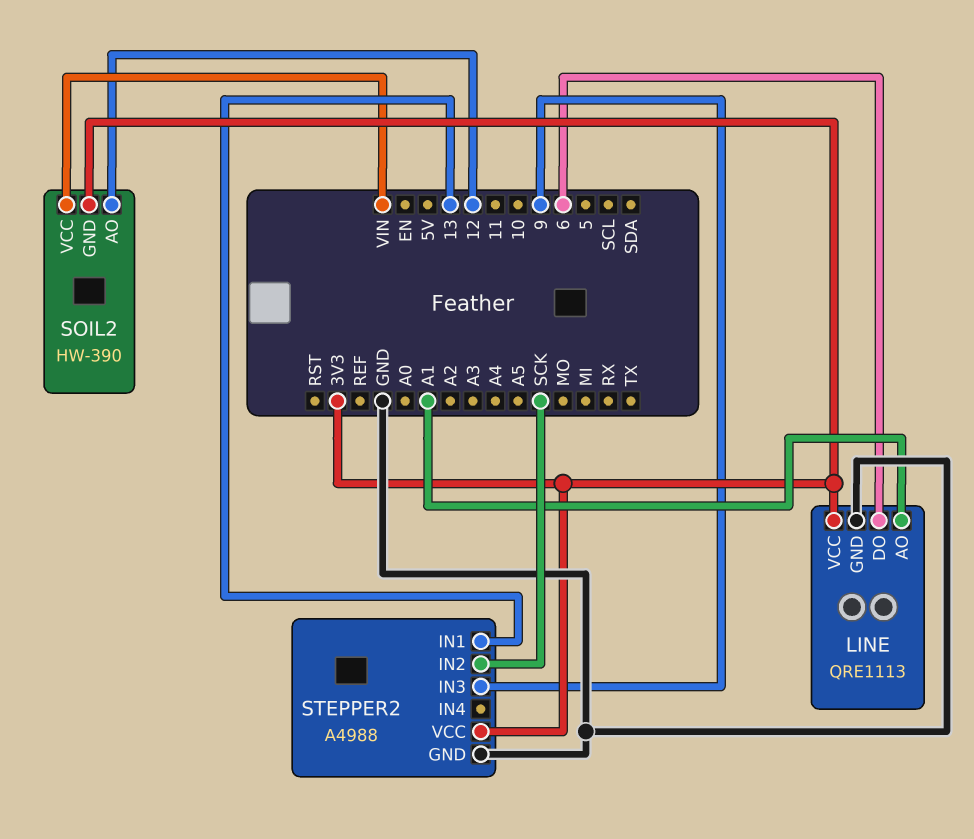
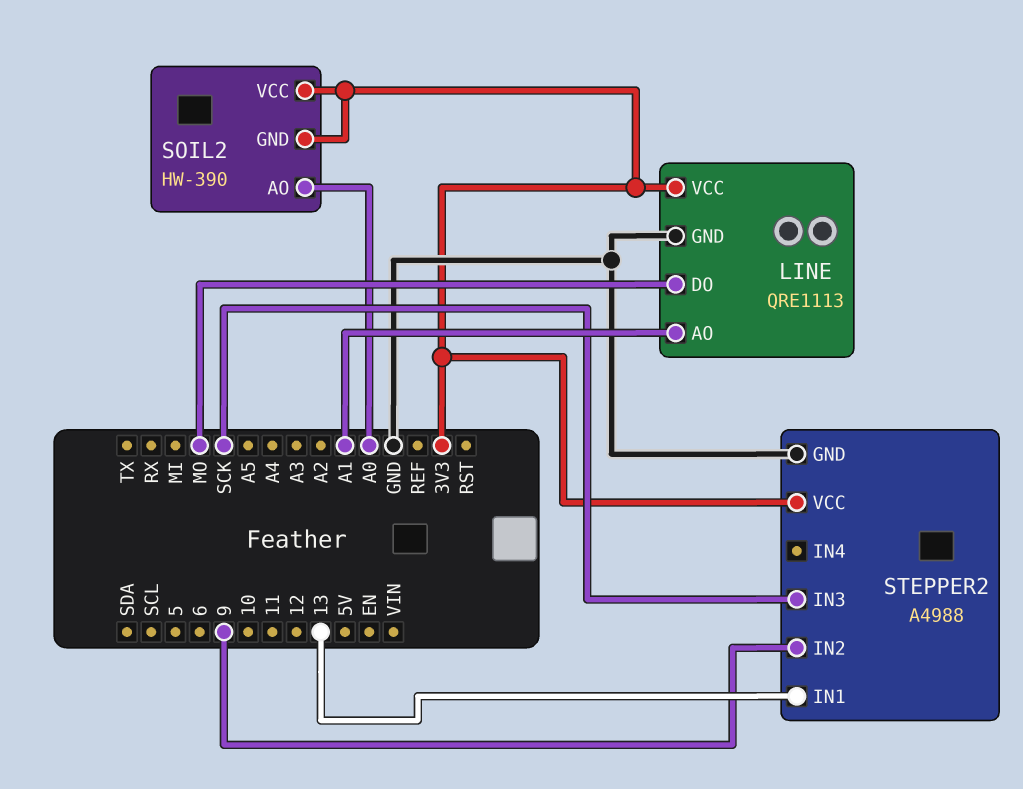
LINE pin DO: 6 -> MO
SOIL2 pin AO: 12 -> A0
SOIL2 pin VCC: VIN -> 3V3
STEPPER2 pin IN2: SCK -> 9
STEPPER2 pin IN3: 9 -> SCK

